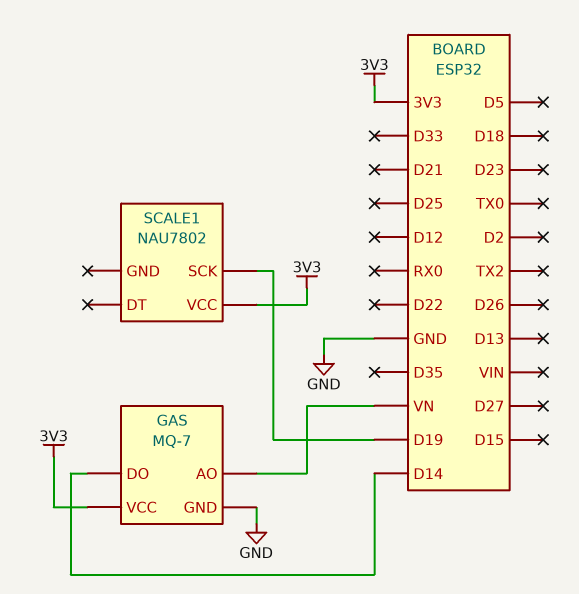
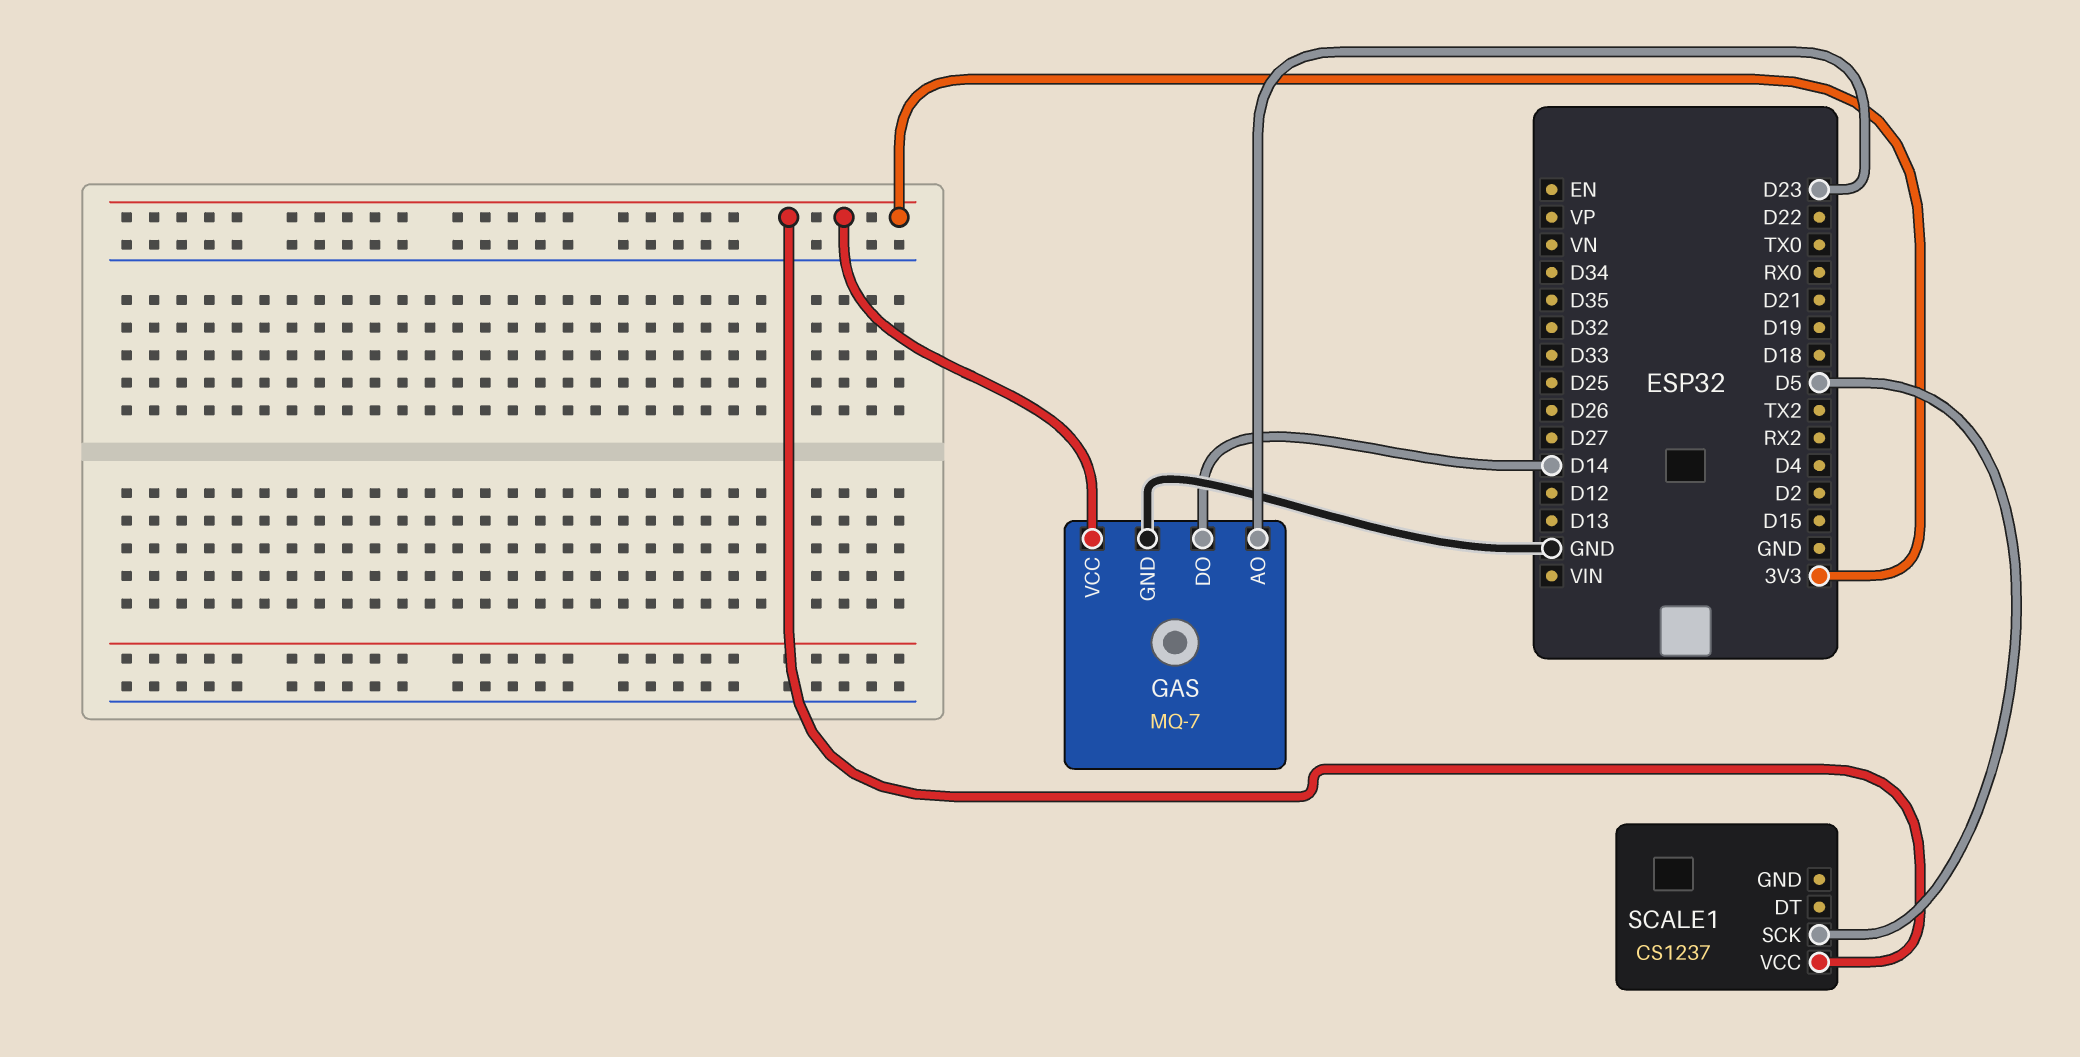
GAS pin AO: VN -> D23
SCALE1: NAU7802 -> CS1237
SCALE1 pin SCK: D19 -> D5

